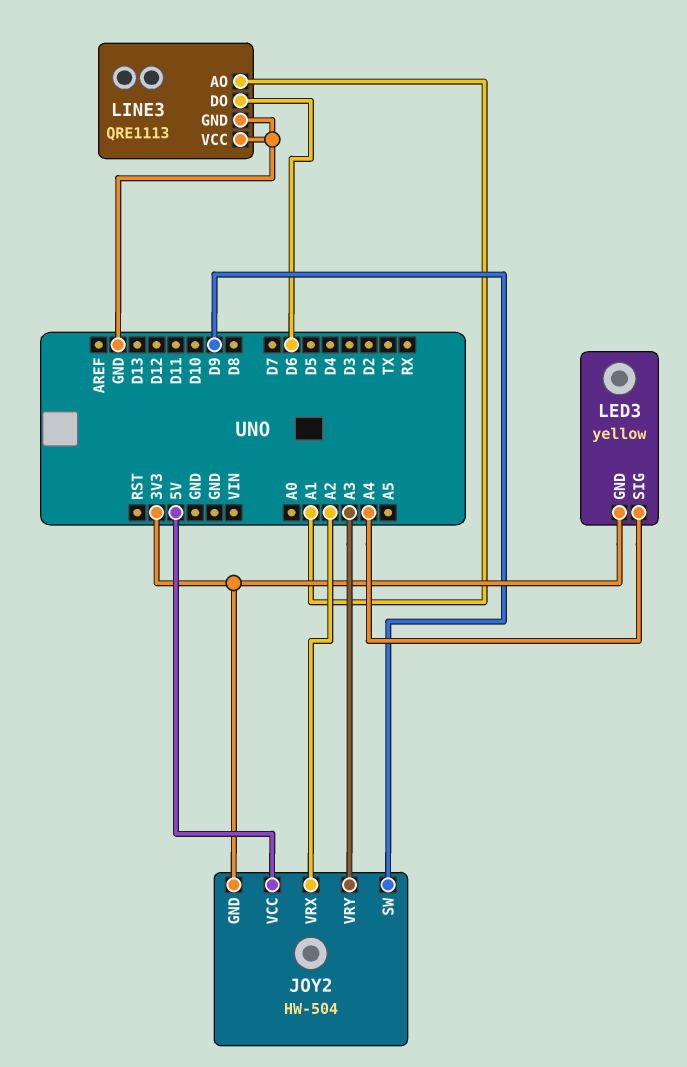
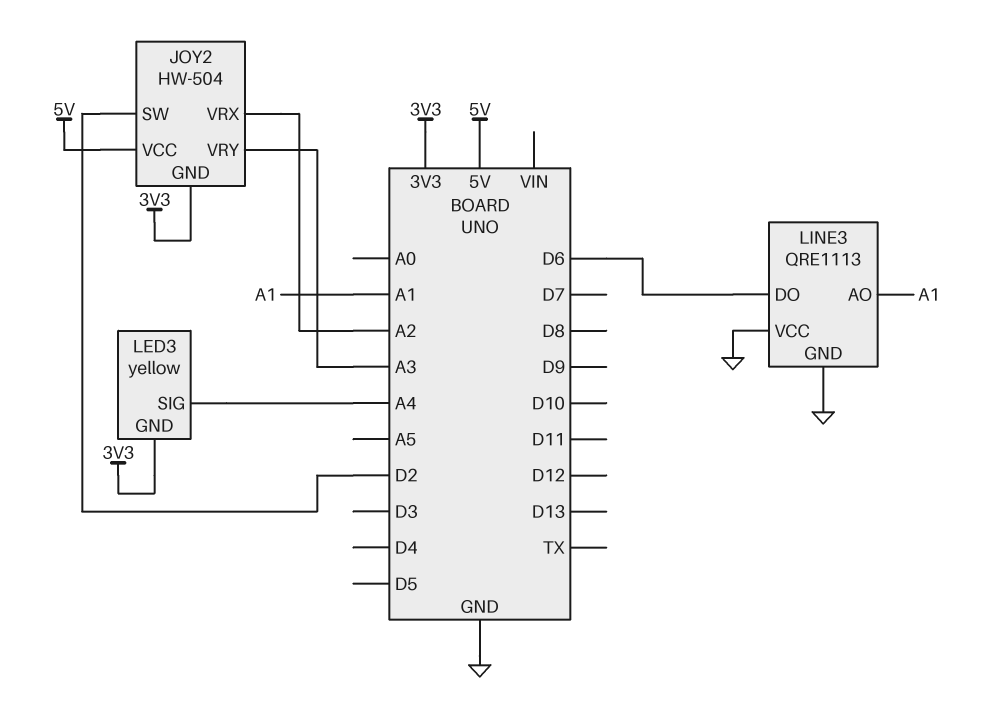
JOY2 pin SW: D9 -> D2

